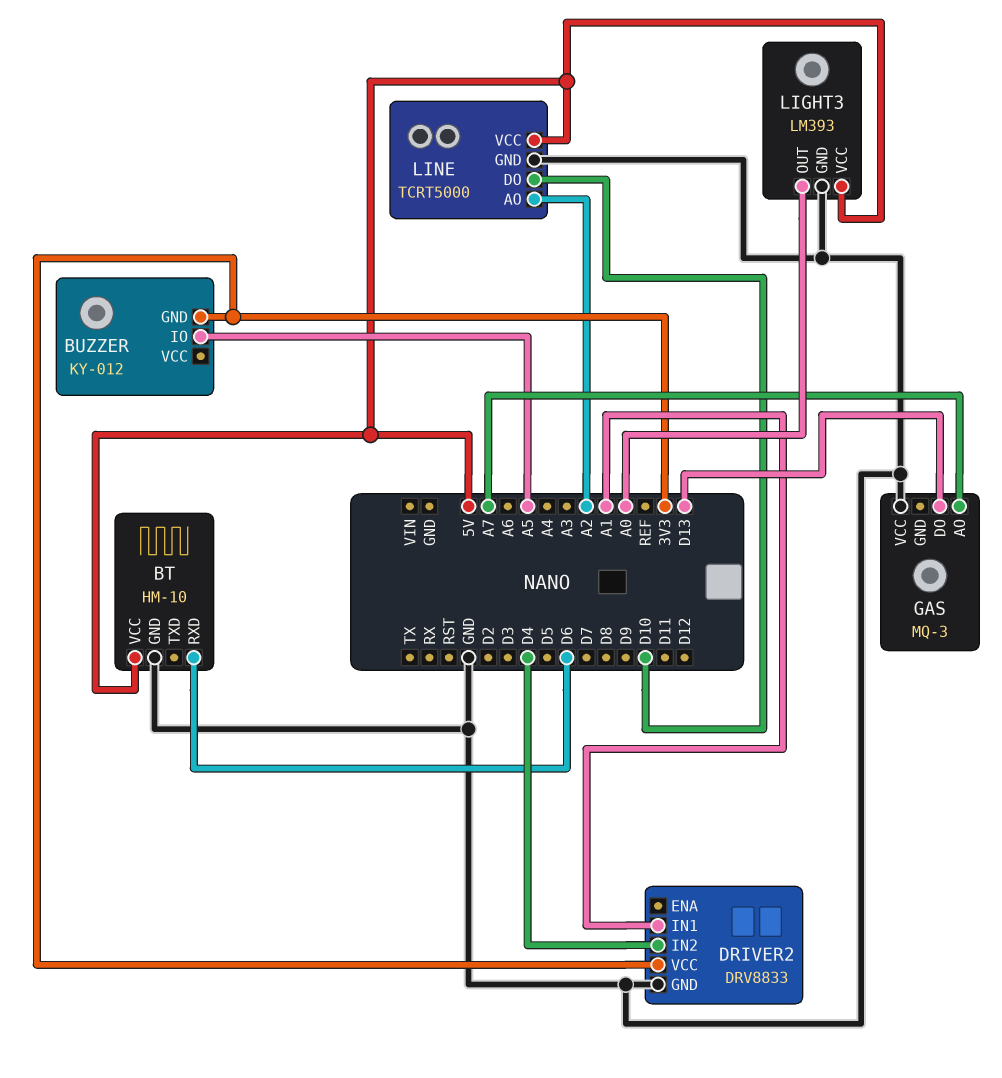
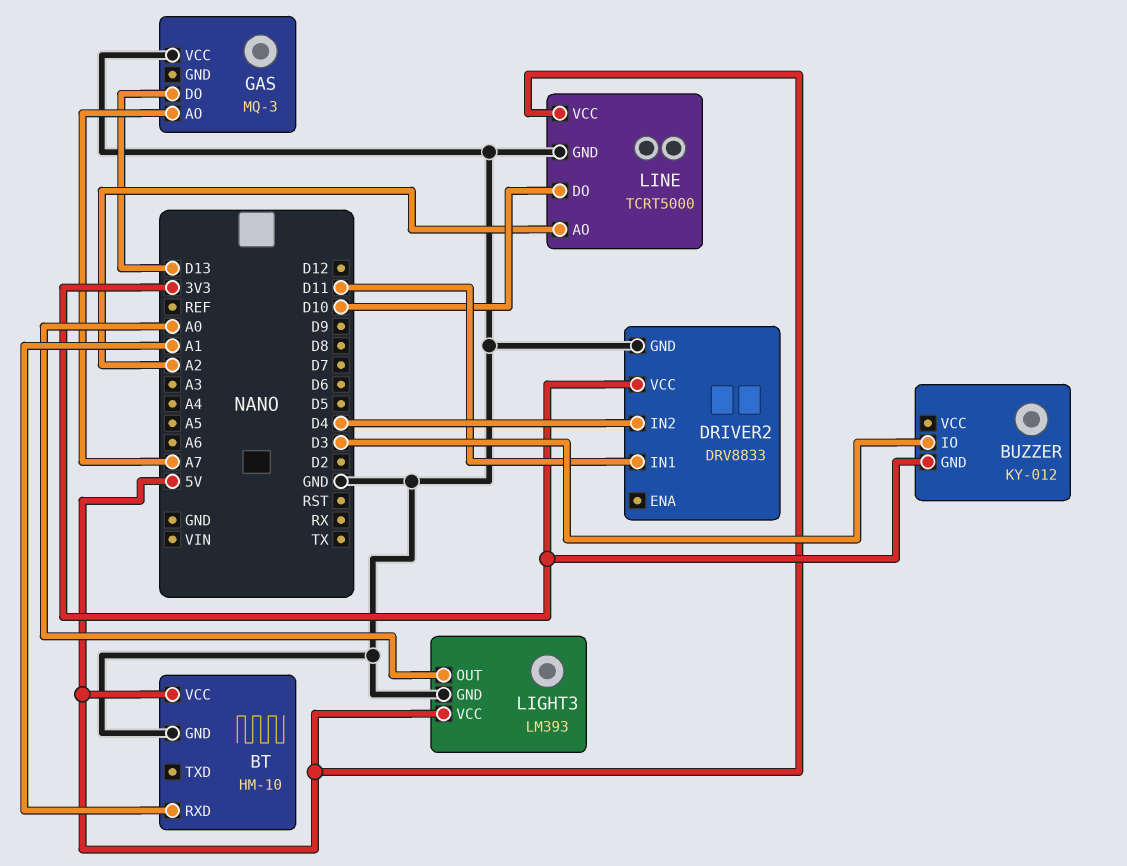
BT pin RXD: D6 -> A1
BUZZER pin IO: A5 -> D3
DRIVER2 pin IN1: A1 -> D11

